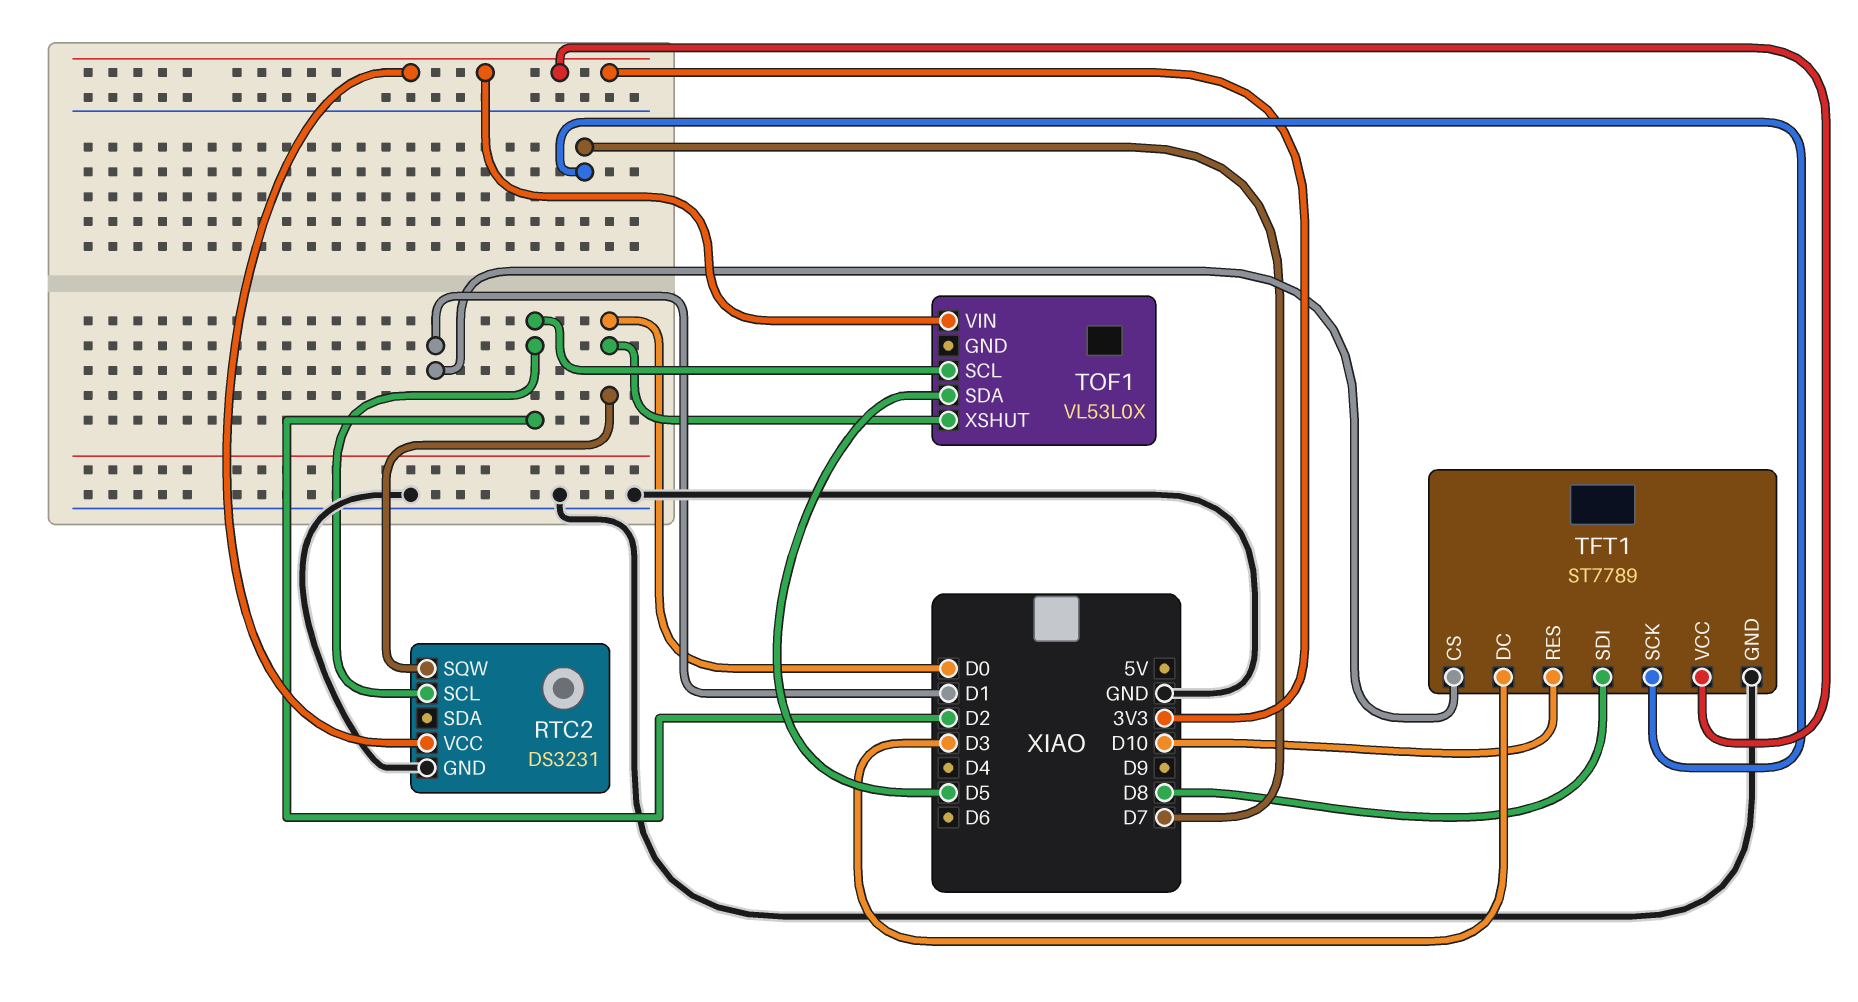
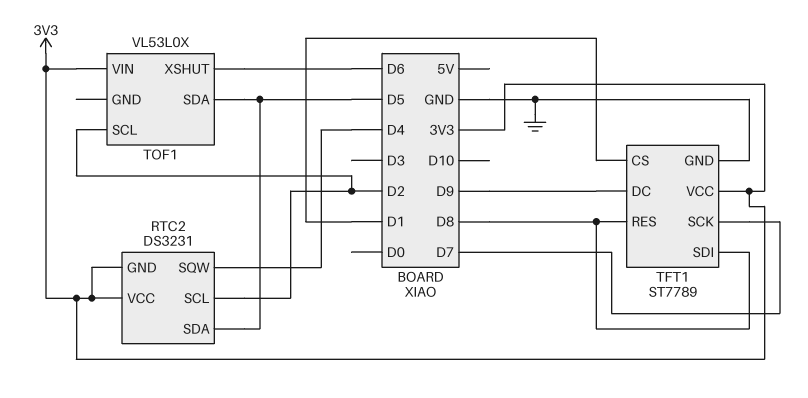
RTC2 pin GND: GND -> 3V3
RTC2 pin SDA: none -> D5
RTC2 pin SQW: D0 -> D4
TFT1 pin DC: D3 -> D9
TFT1 pin RES: D10 -> D8
TOF1 pin XSHUT: D0 -> D6

